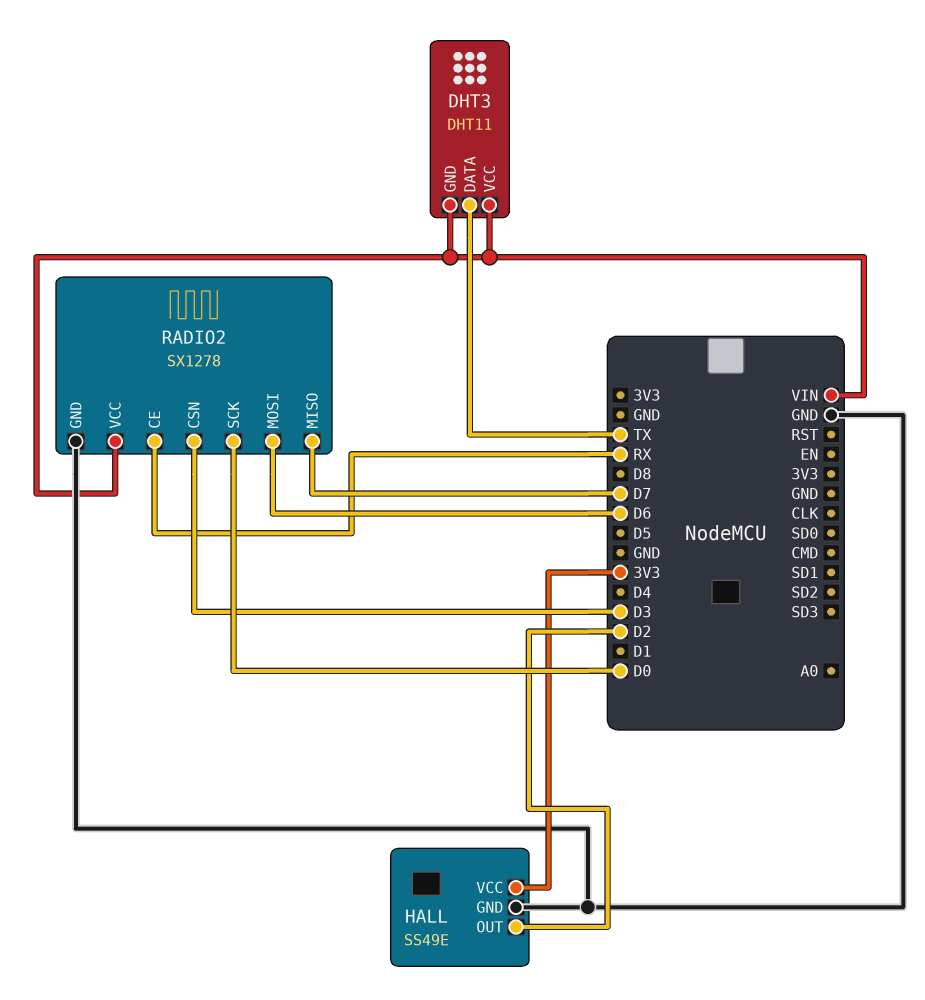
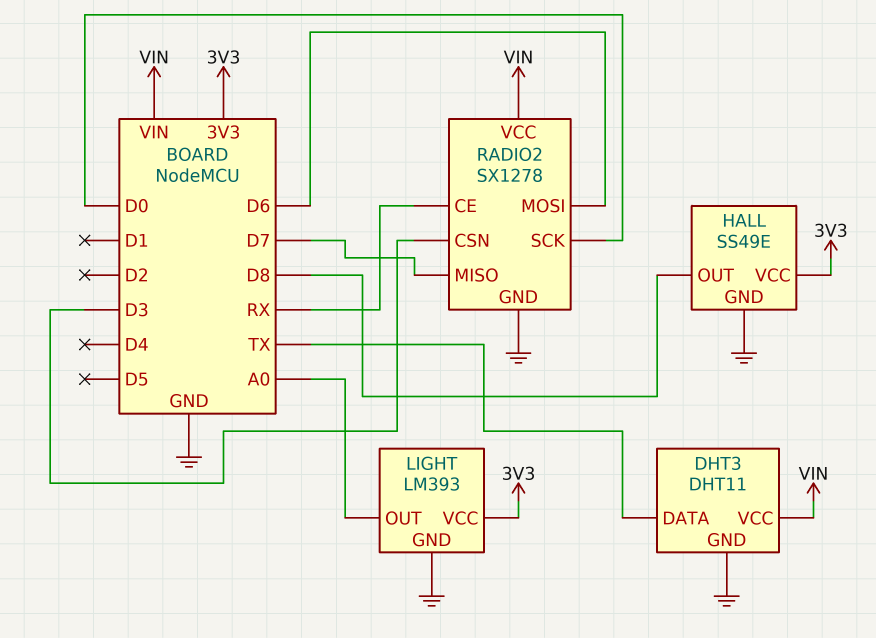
DHT3 pin GND: VIN -> GND
HALL pin OUT: D2 -> D8
LIGHT: none -> LM393
LIGHT pin GND: none -> GND
LIGHT pin OUT: none -> A0
LIGHT pin VCC: none -> 3V3

